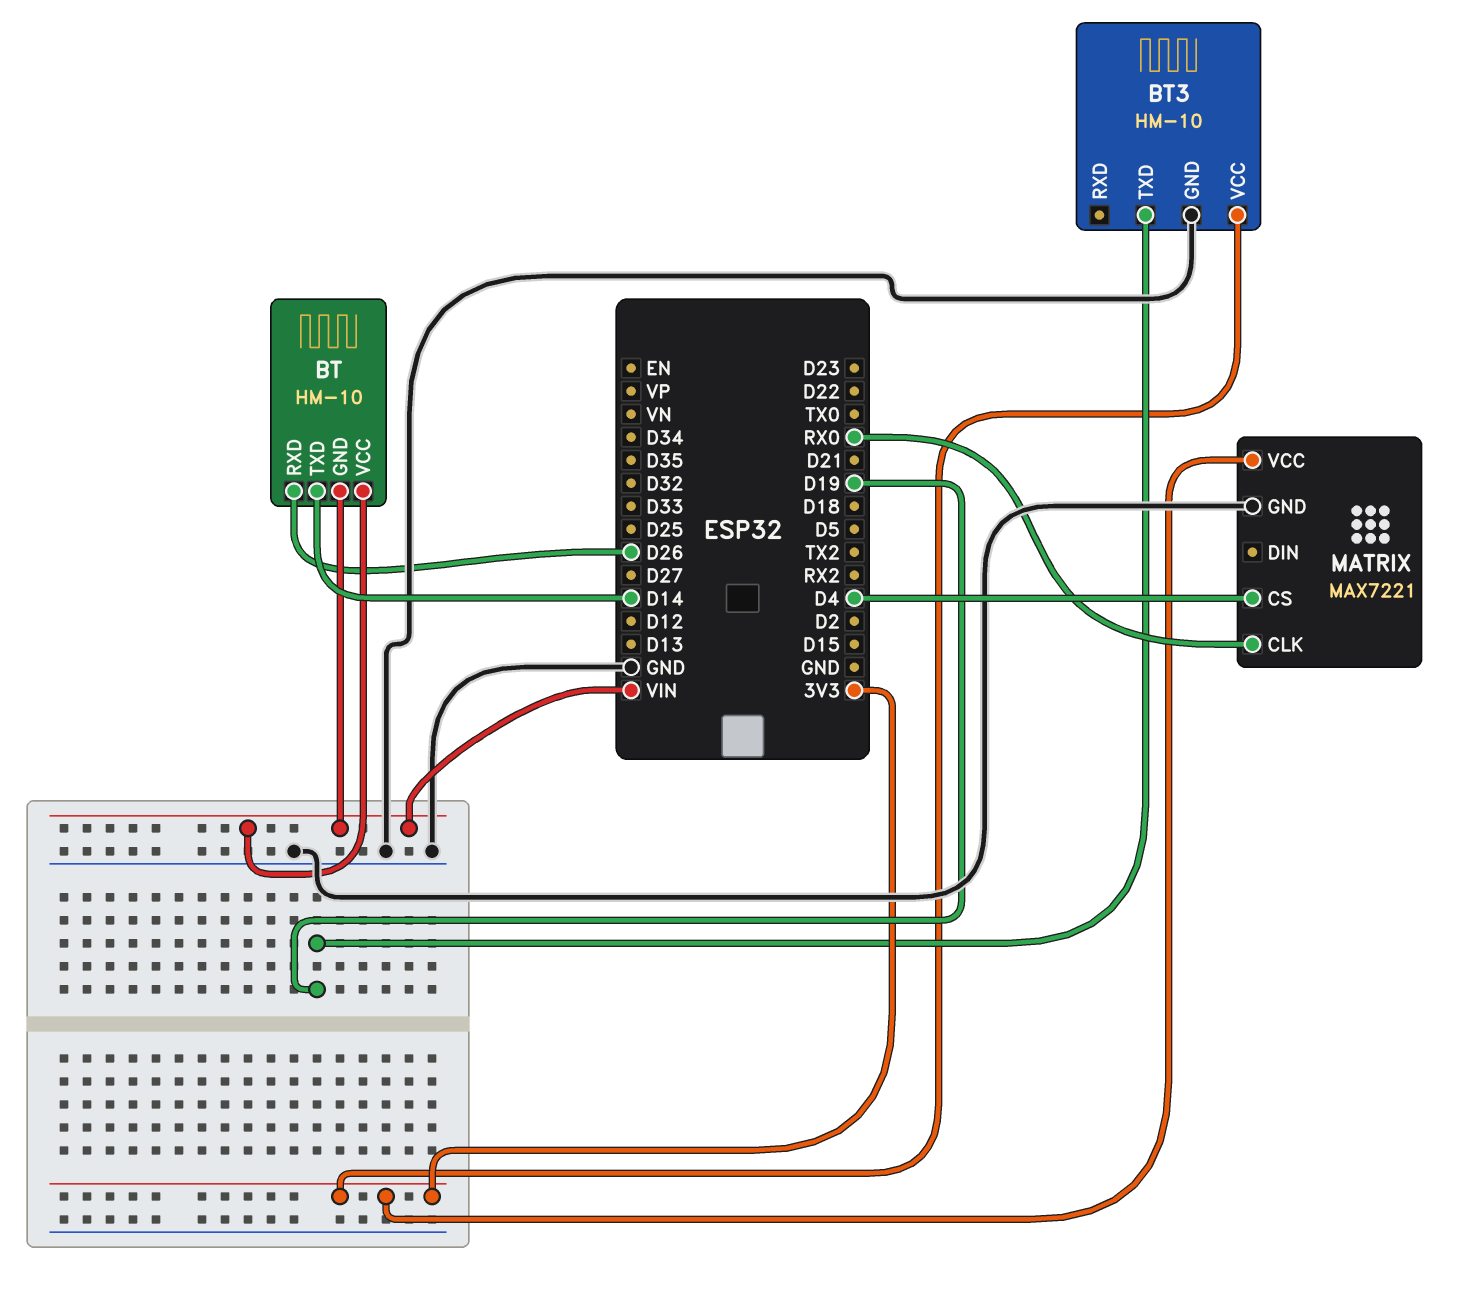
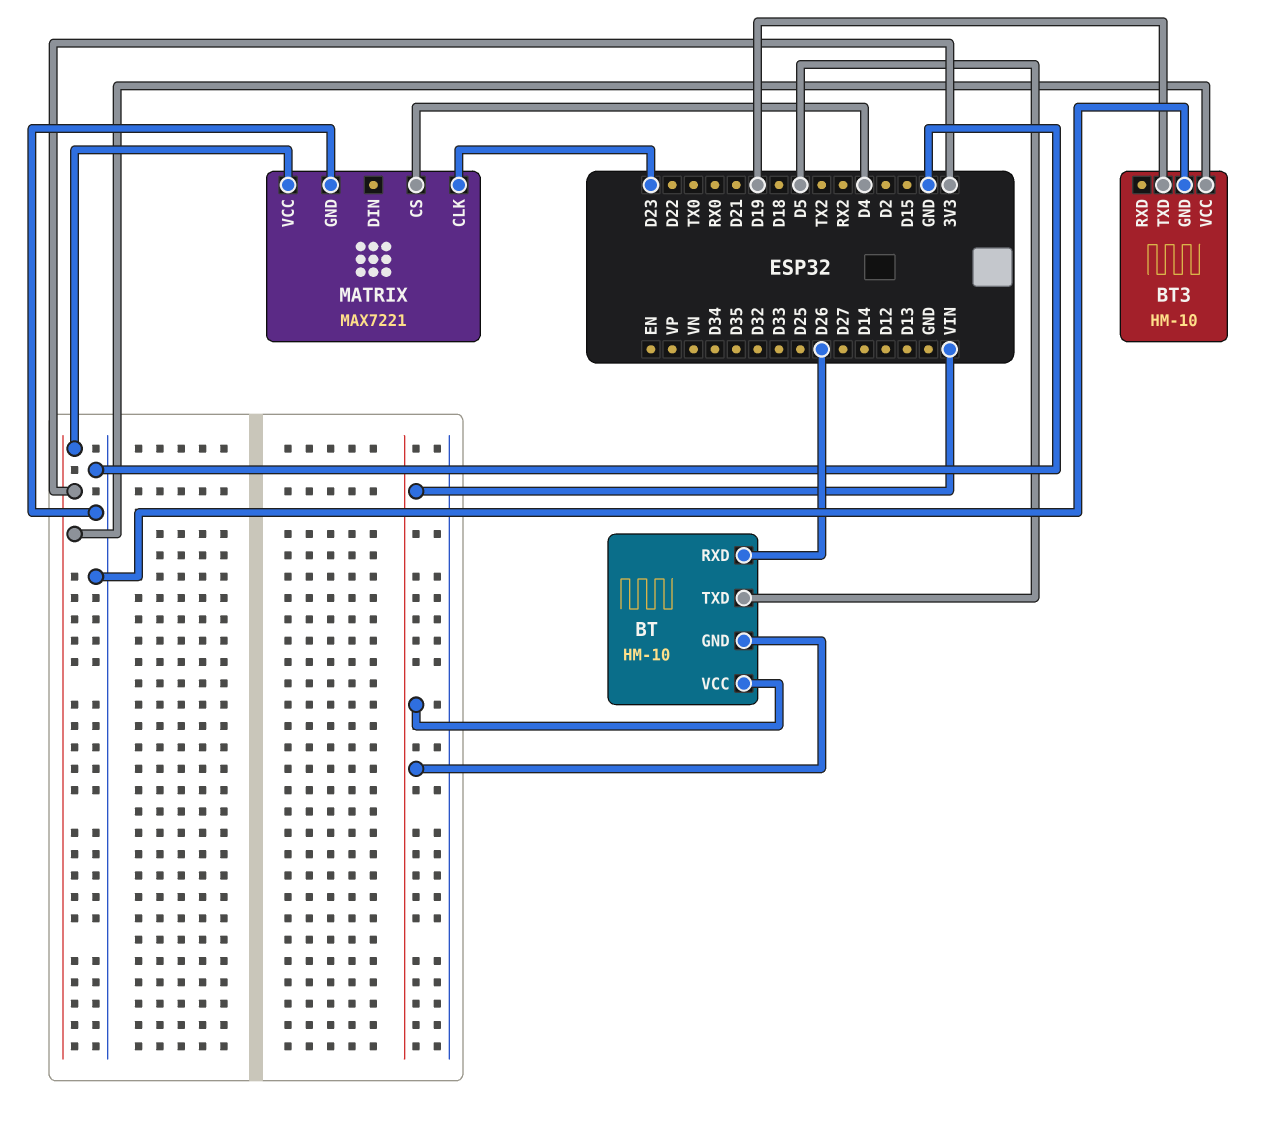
BT pin TXD: D14 -> D5
MATRIX pin CLK: RX0 -> D23

